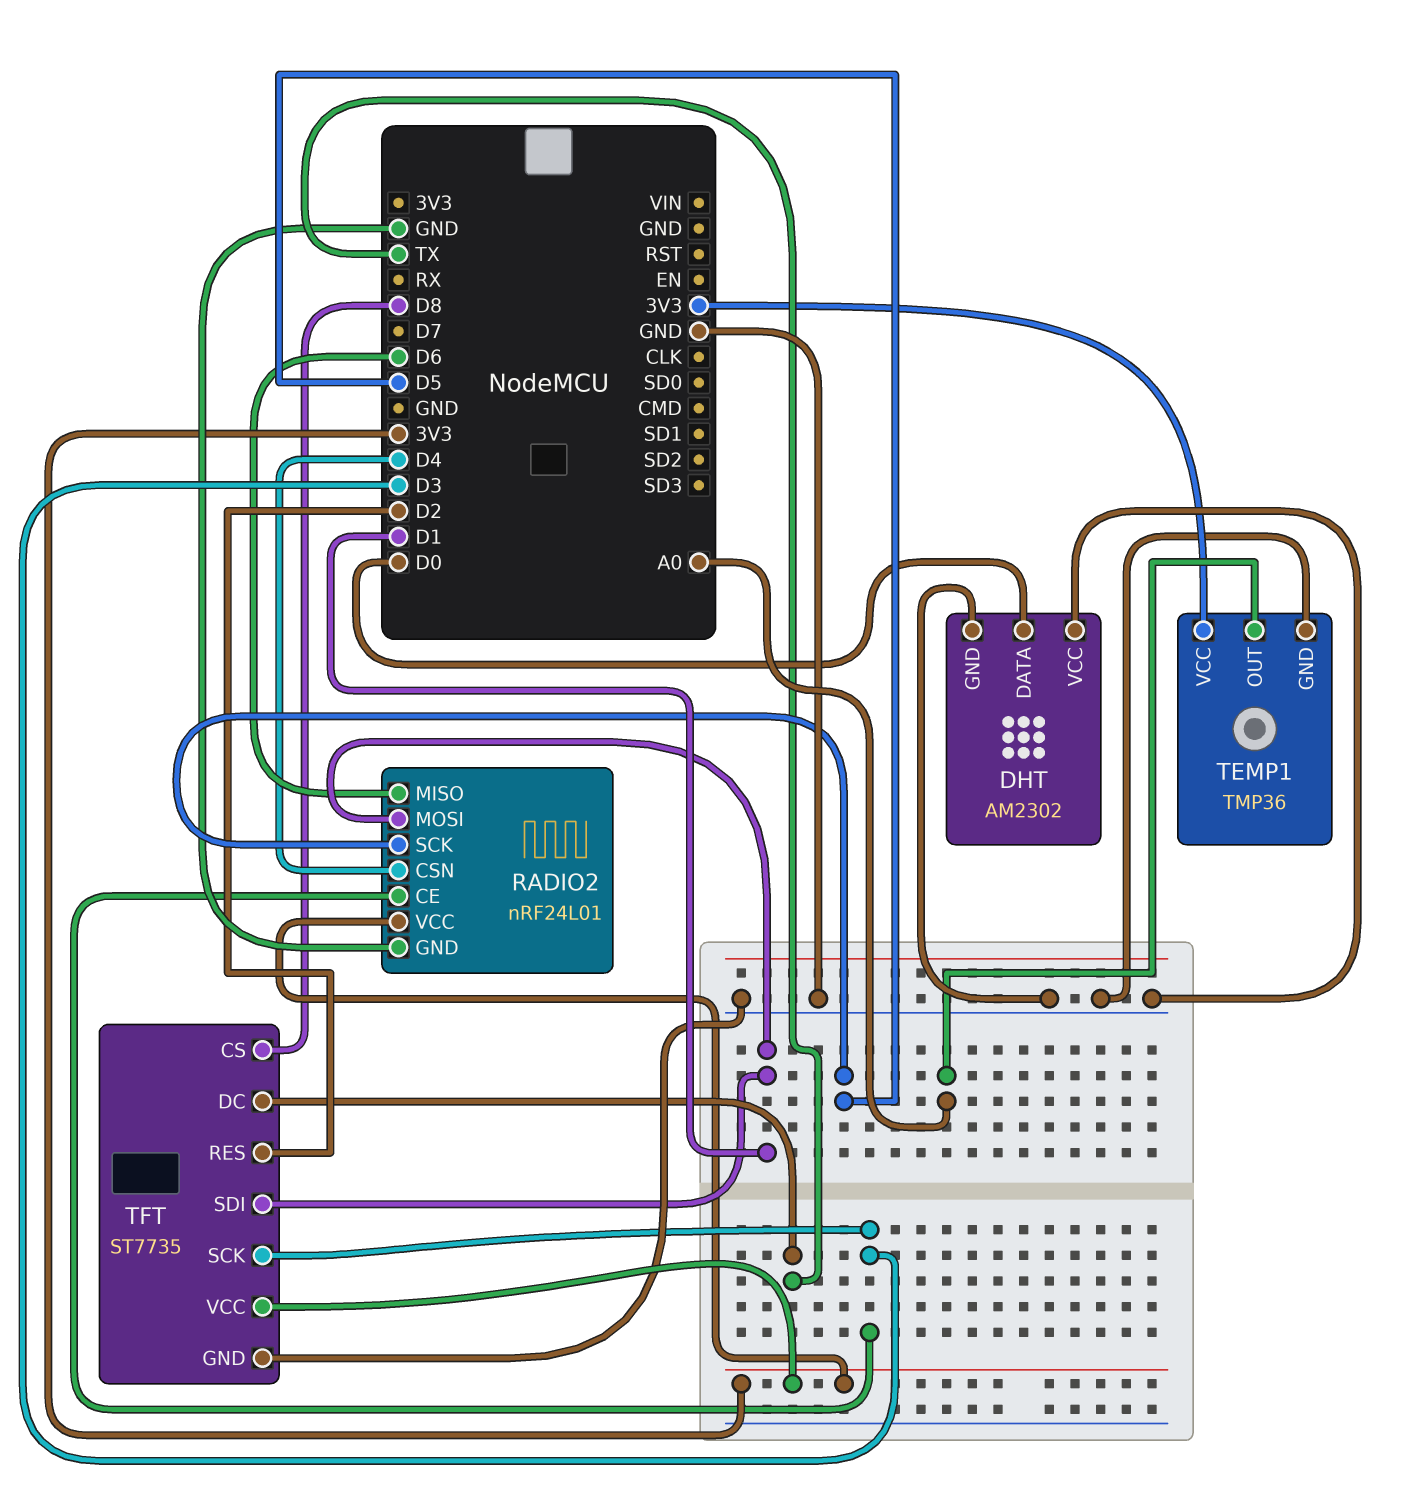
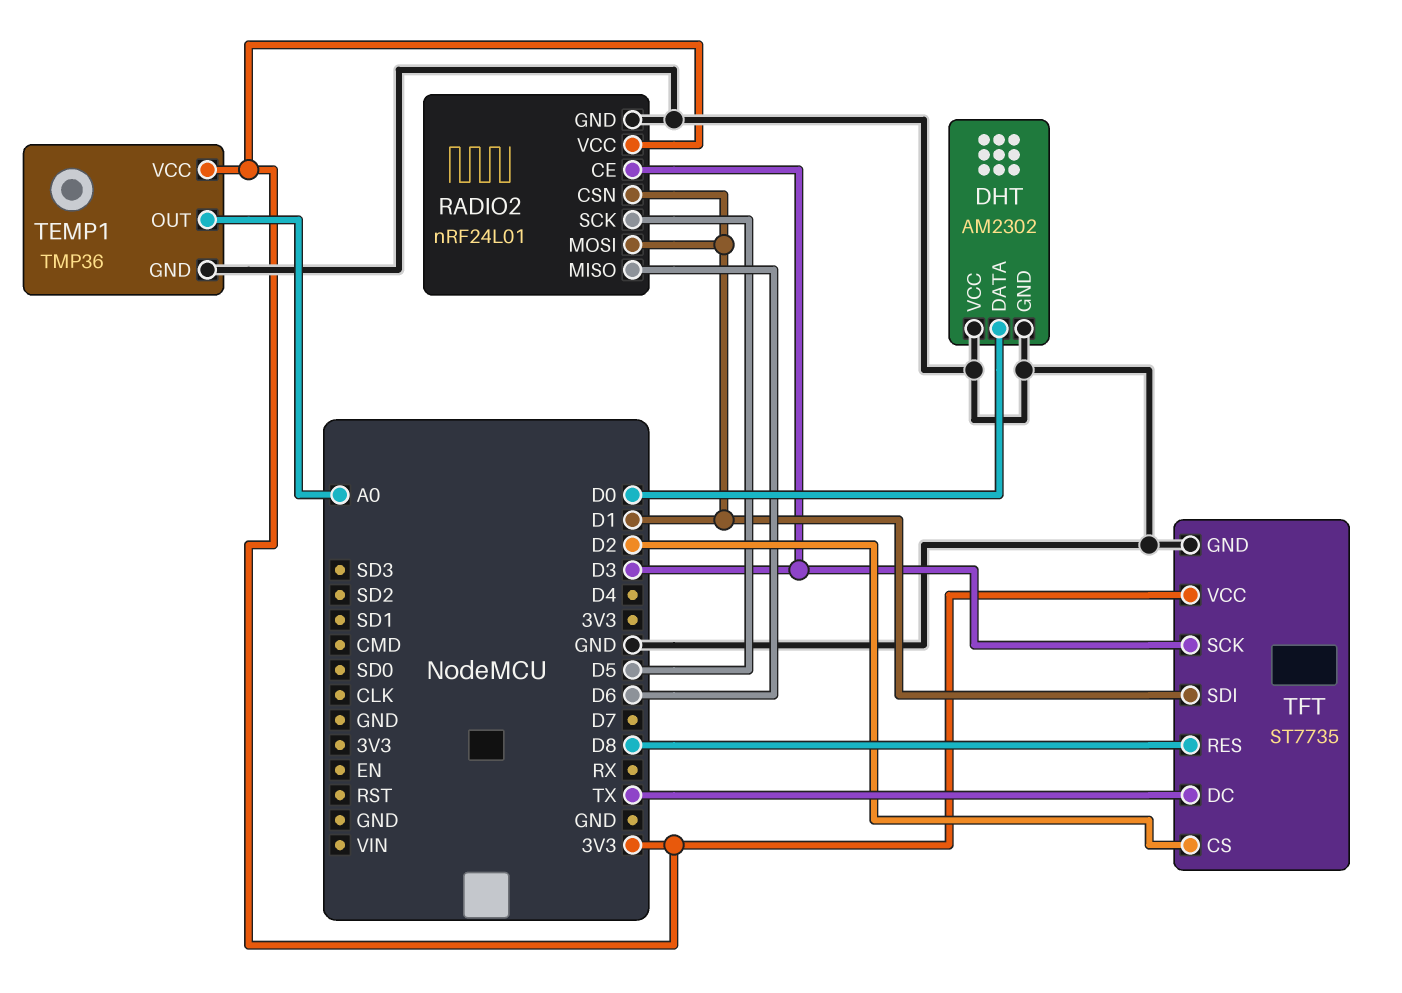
RADIO2 pin CSN: D4 -> D1
TFT pin CS: D8 -> D2
TFT pin RES: D2 -> D8

